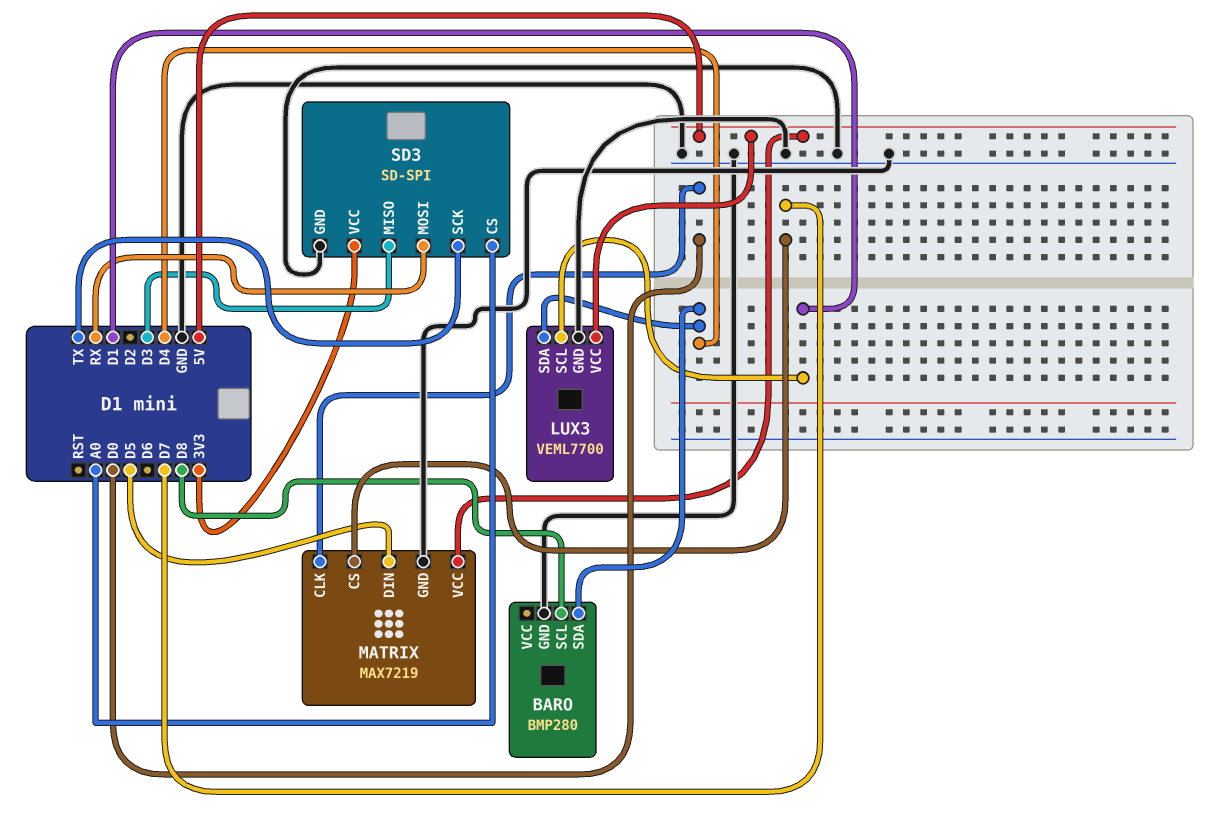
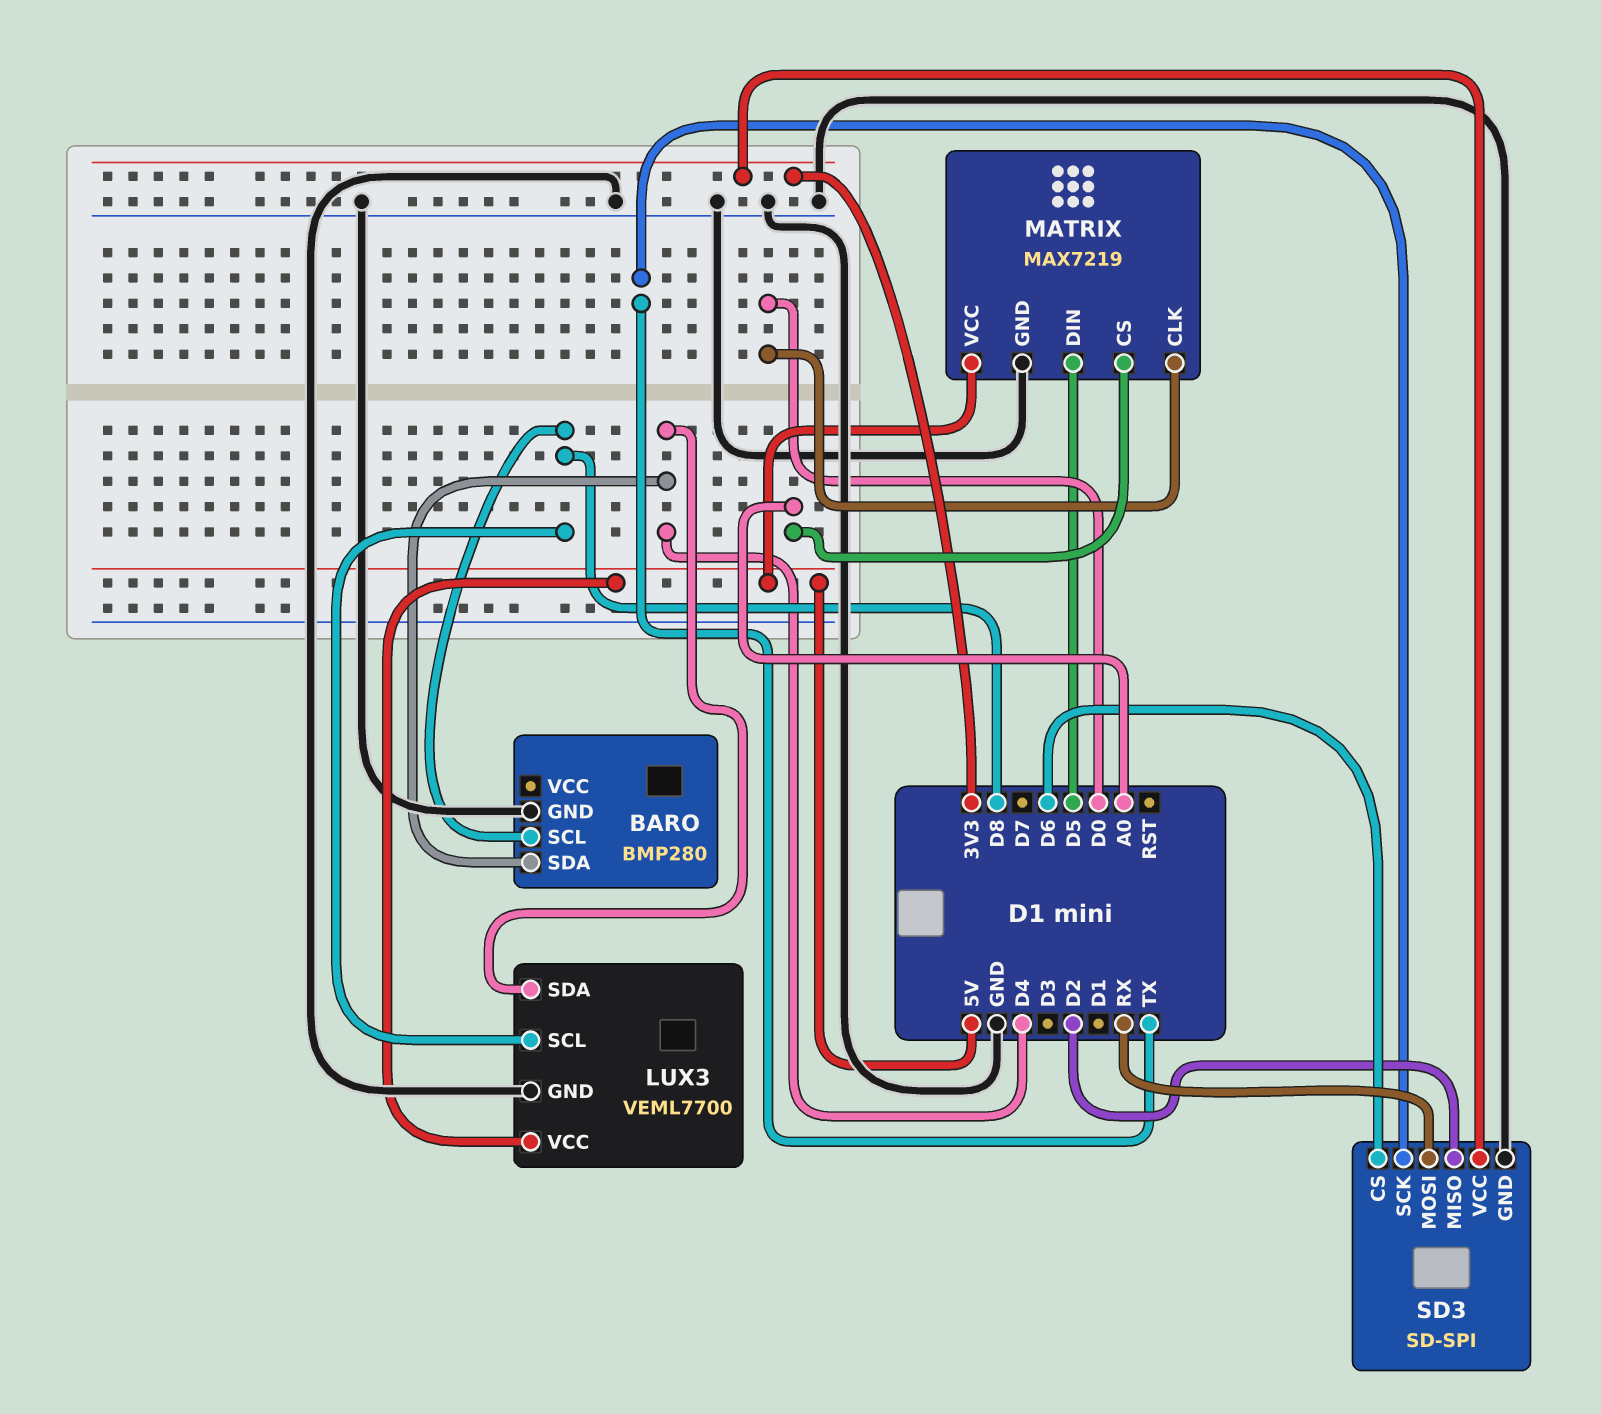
LUX3 pin SCL: D1 -> D8
MATRIX pin CS: D7 -> A0
SD3 pin CS: A0 -> D6
SD3 pin MISO: D3 -> D2

